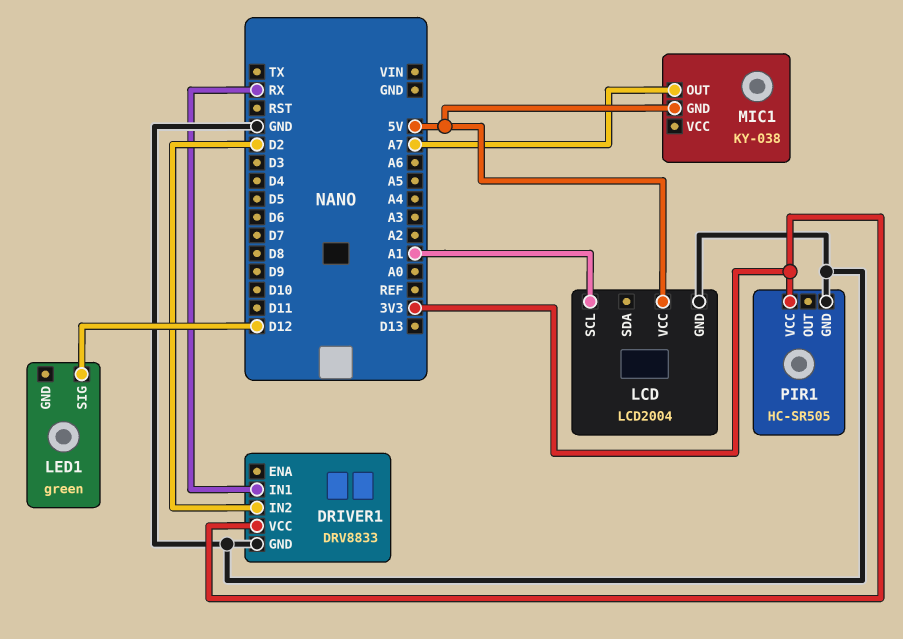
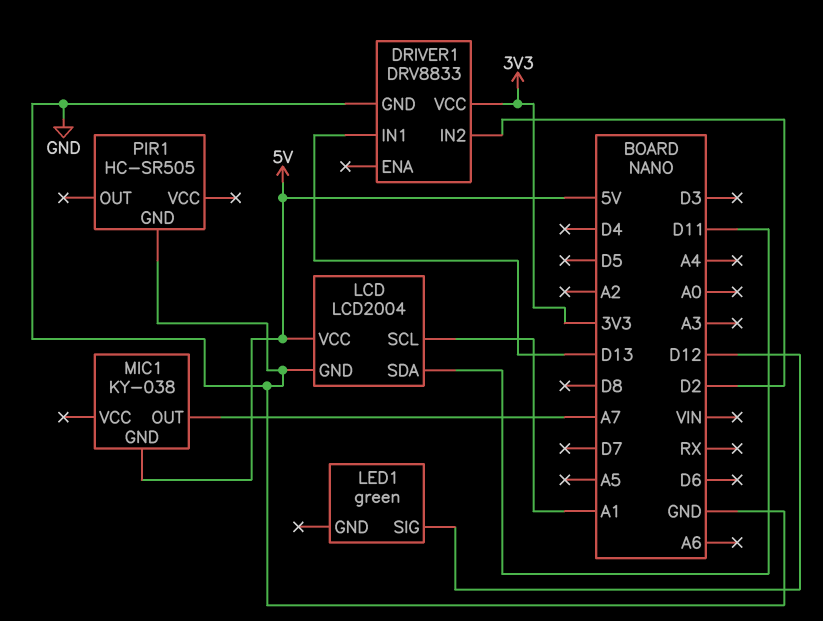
DRIVER1 pin IN1: RX -> D13
LCD pin SDA: none -> D11
PIR1 pin VCC: 3V3 -> none

